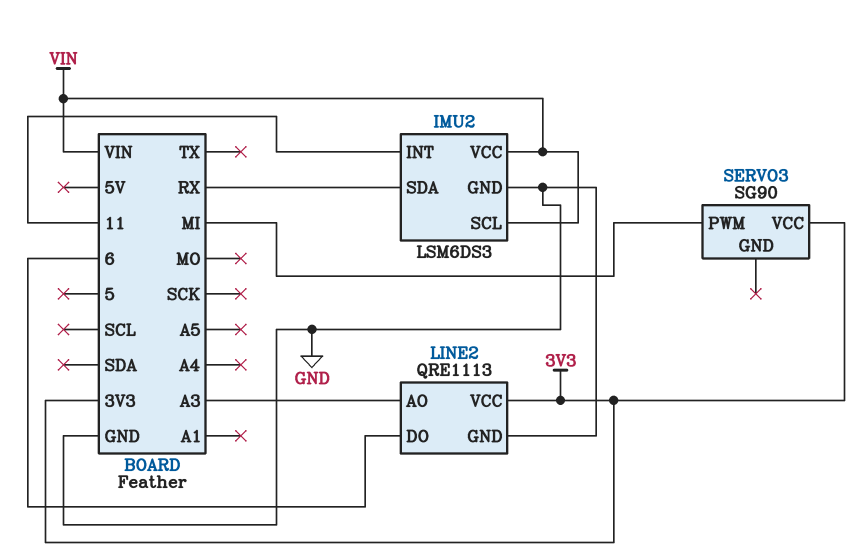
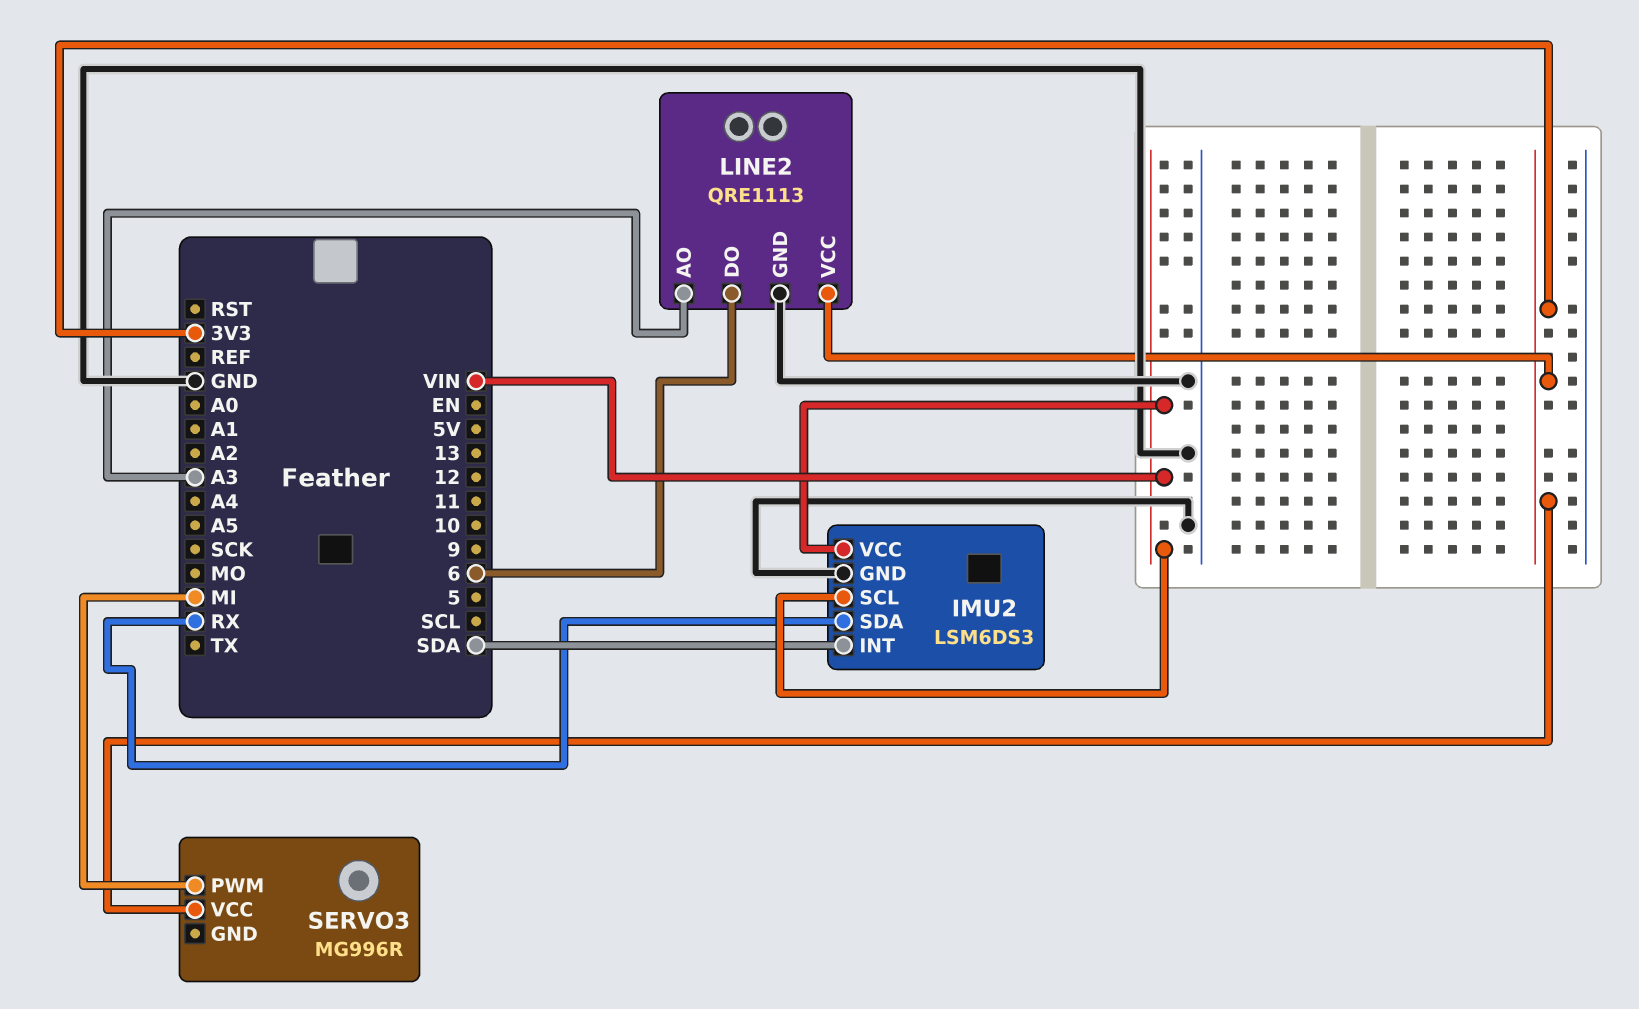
IMU2 pin INT: 11 -> SDA
SERVO3: SG90 -> MG996R

